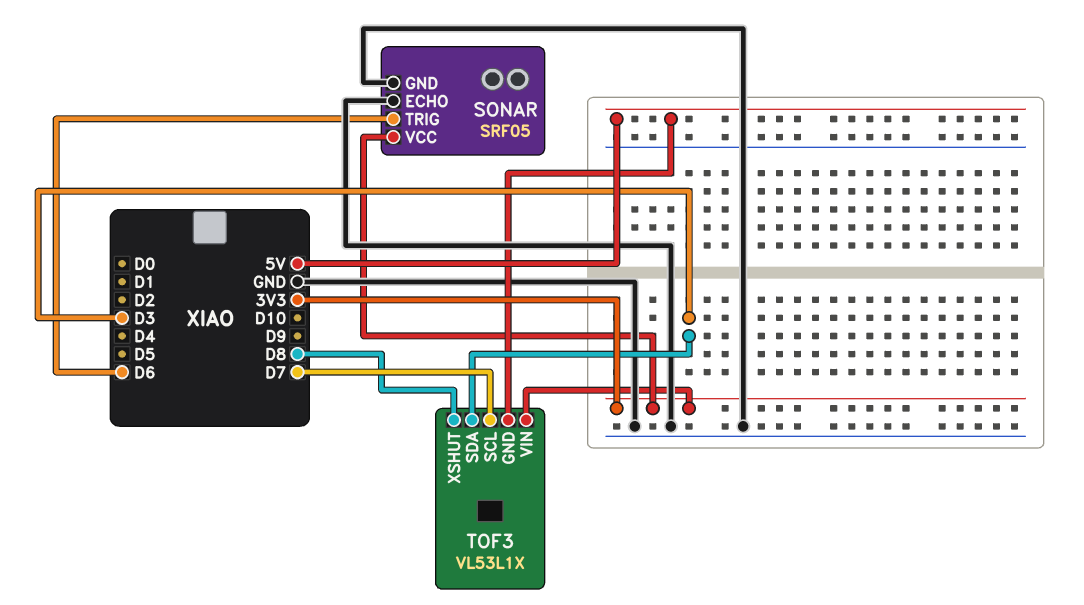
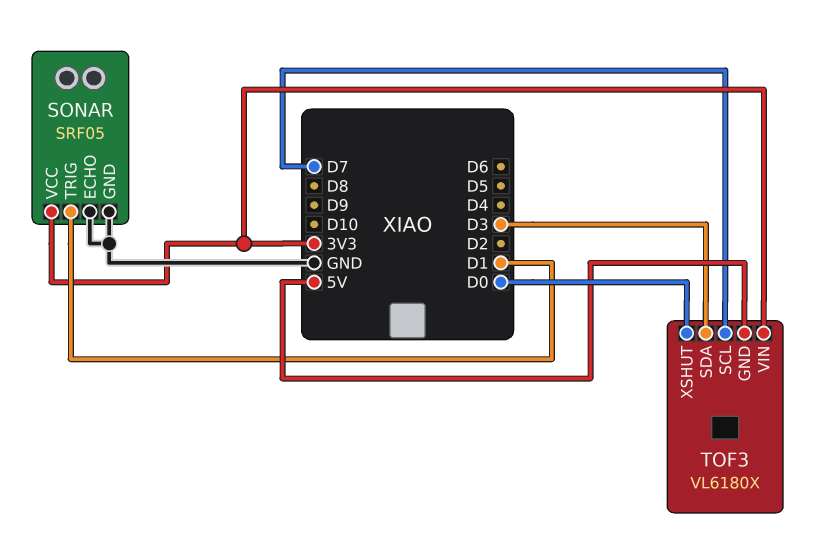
SONAR pin TRIG: D6 -> D1
TOF3: VL53L1X -> VL6180X
TOF3 pin XSHUT: D8 -> D0

